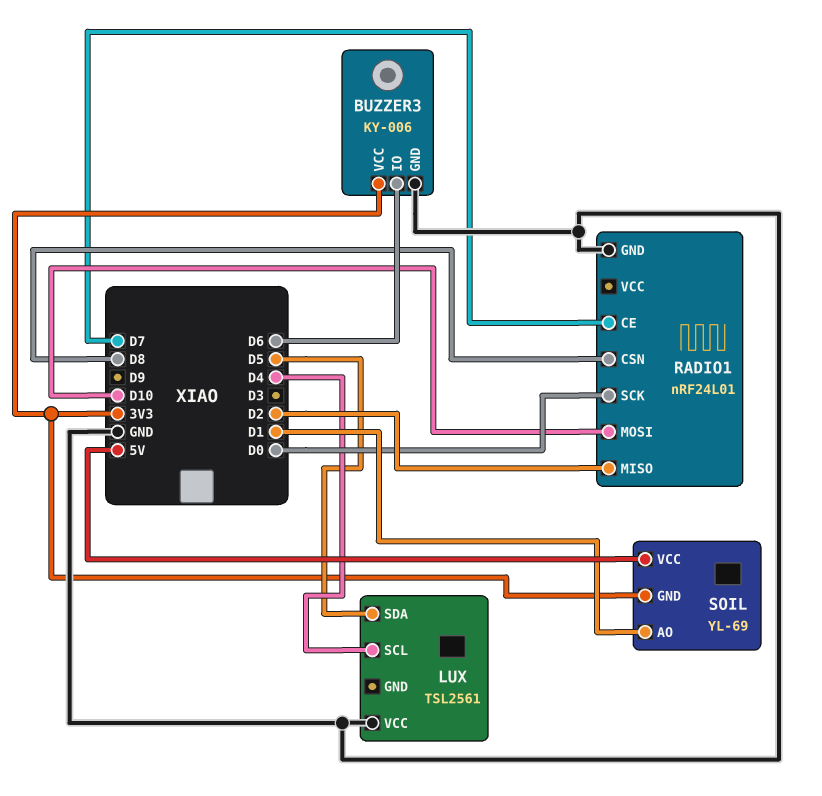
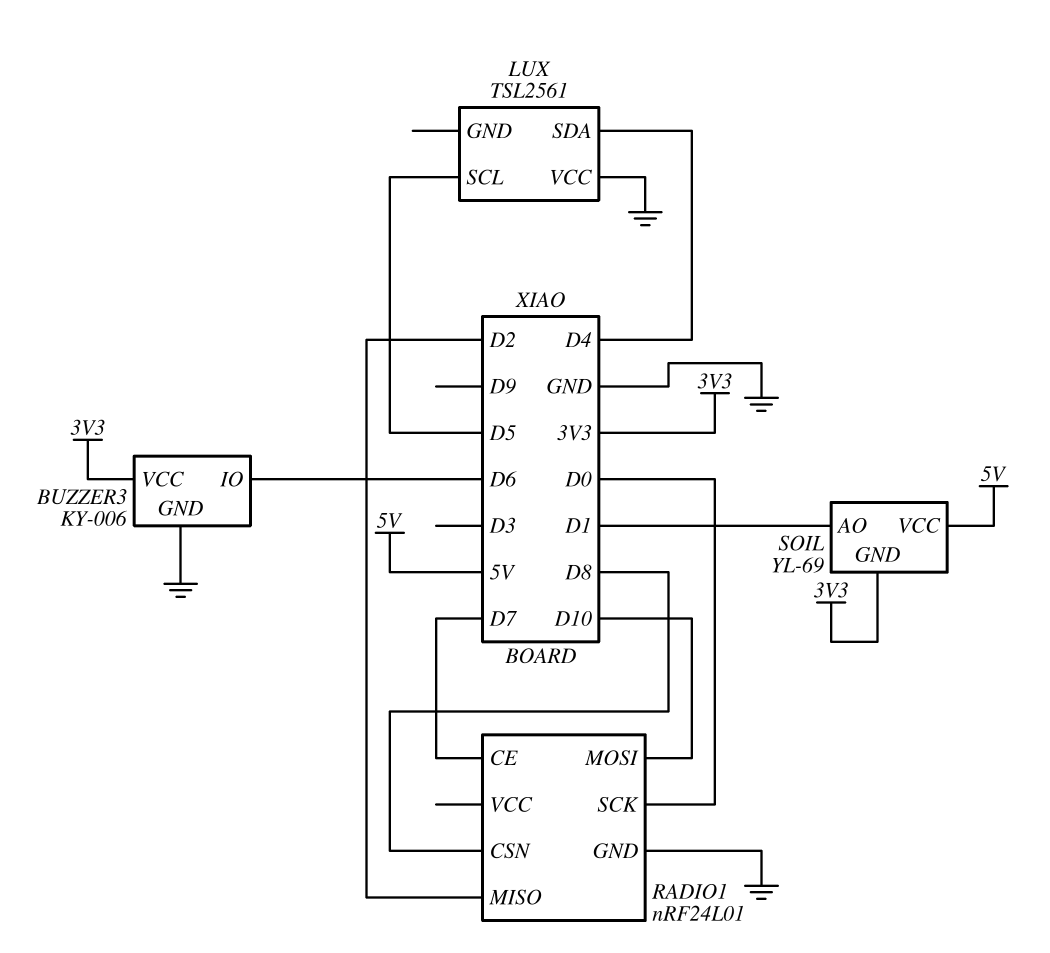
LUX pin SCL: D4 -> D5
LUX pin SDA: D5 -> D4

